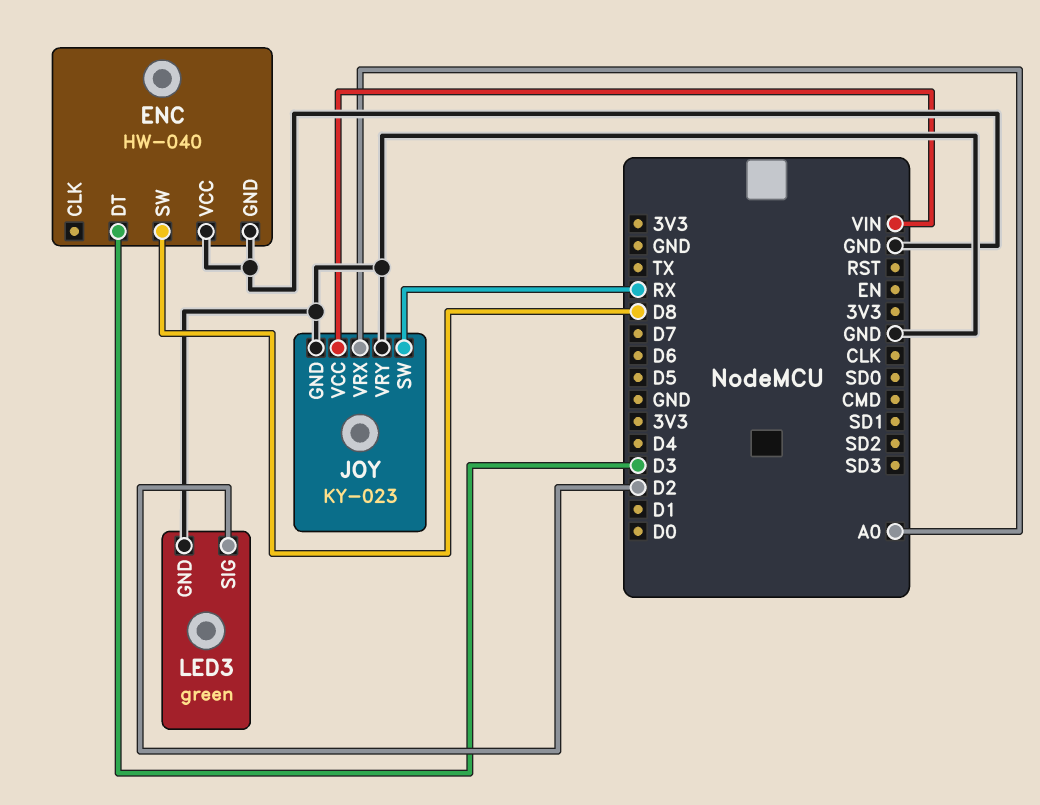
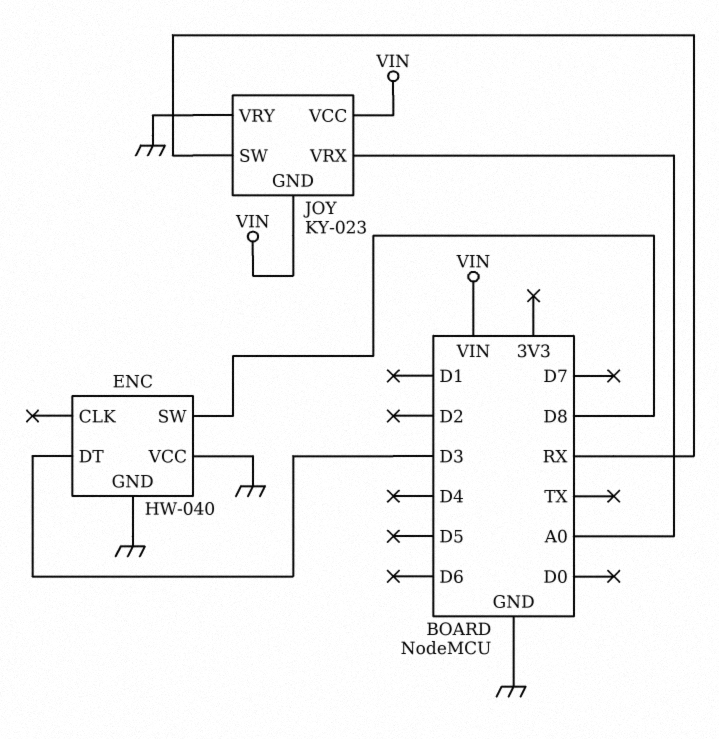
JOY pin GND: GND -> VIN
LED3: green -> none
LED3 pin GND: GND -> none
LED3 pin SIG: D2 -> none

